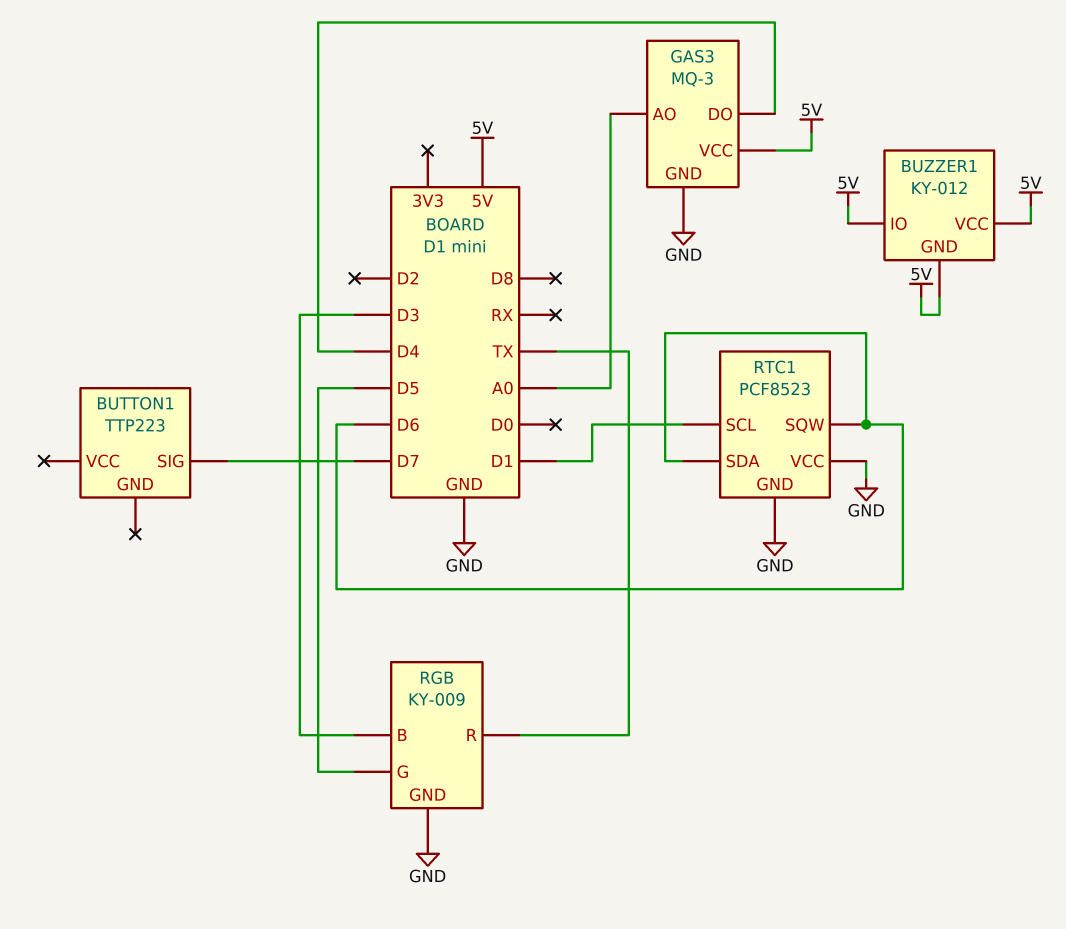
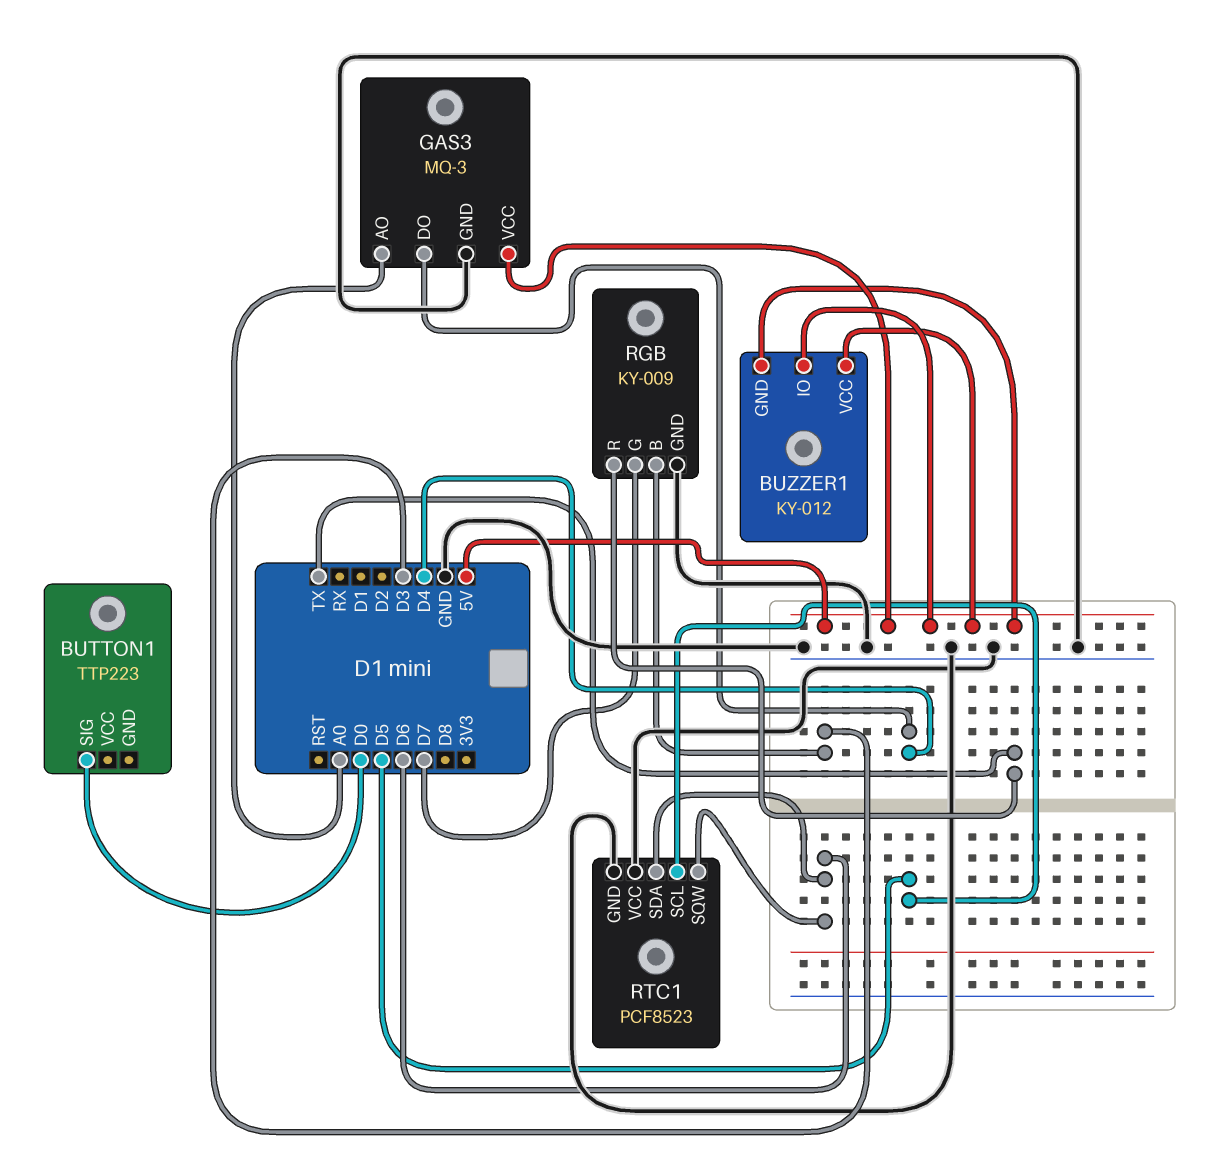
BUTTON1 pin SIG: D7 -> D0
RGB pin G: D5 -> D7
RTC1 pin SCL: D1 -> D5

